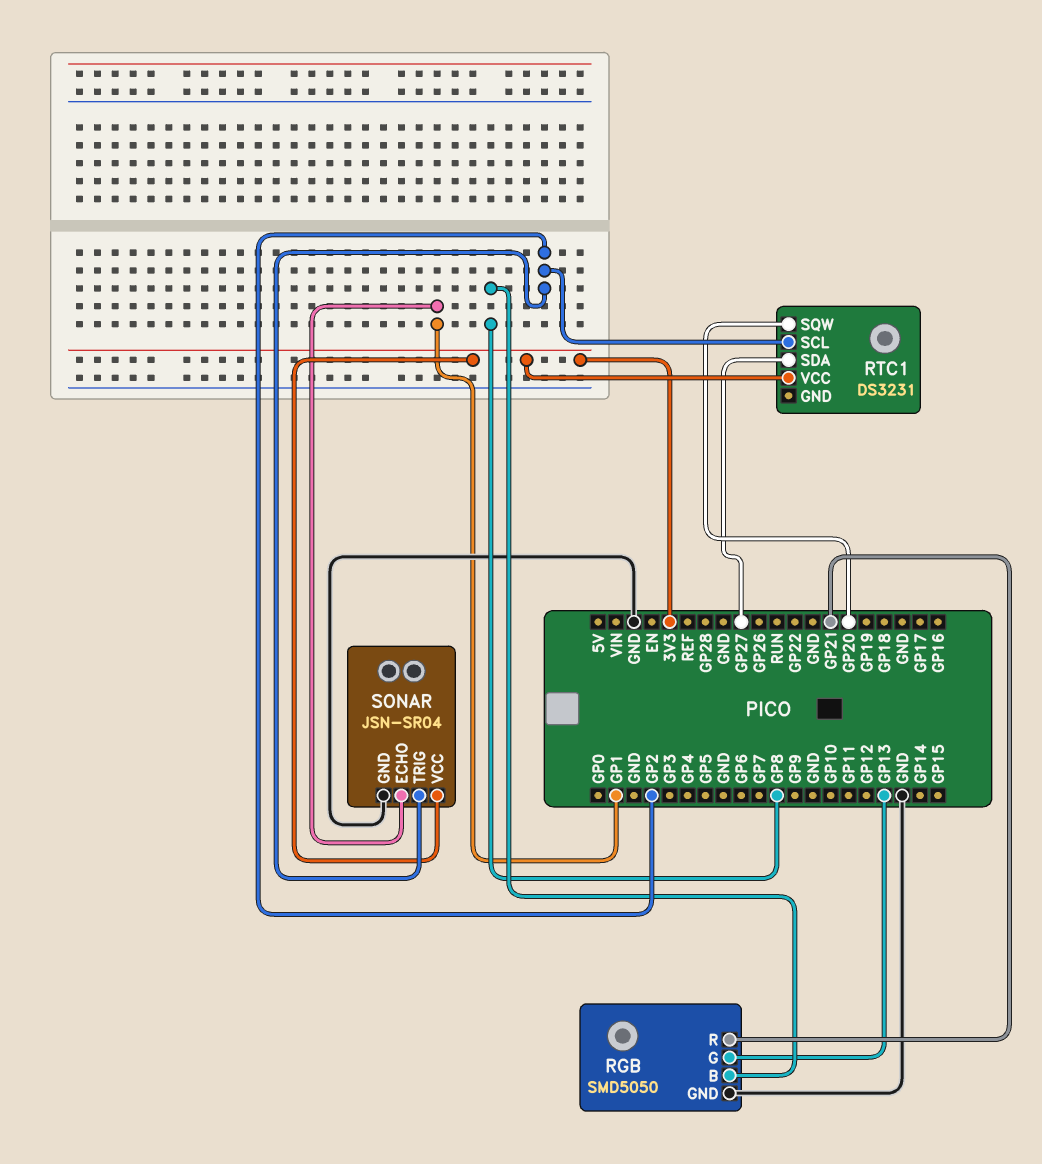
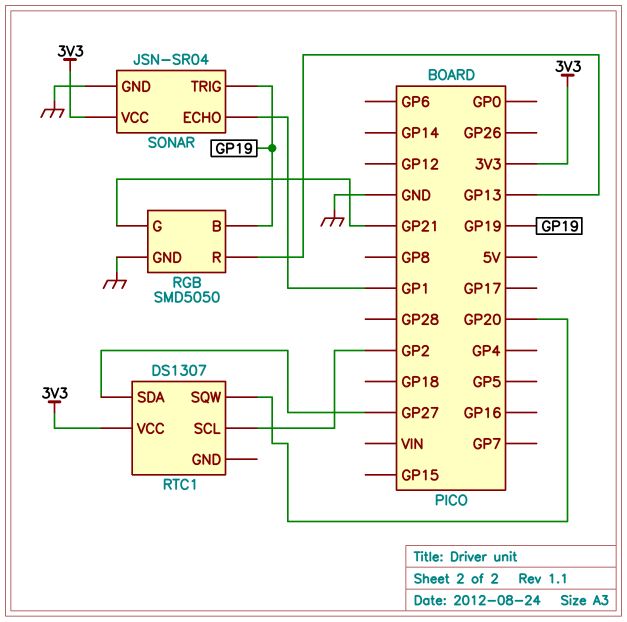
RGB pin B: GP8 -> GP19
RGB pin G: GP13 -> GP21
RGB pin R: GP21 -> GP13
RTC1: DS3231 -> DS1307
SONAR pin TRIG: GP2 -> GP19

